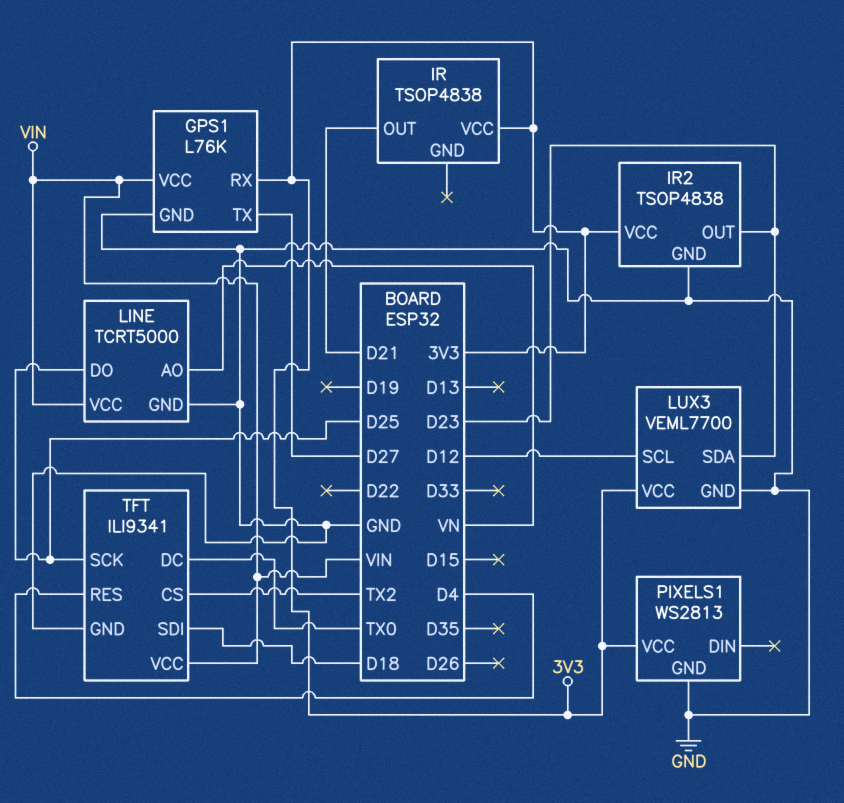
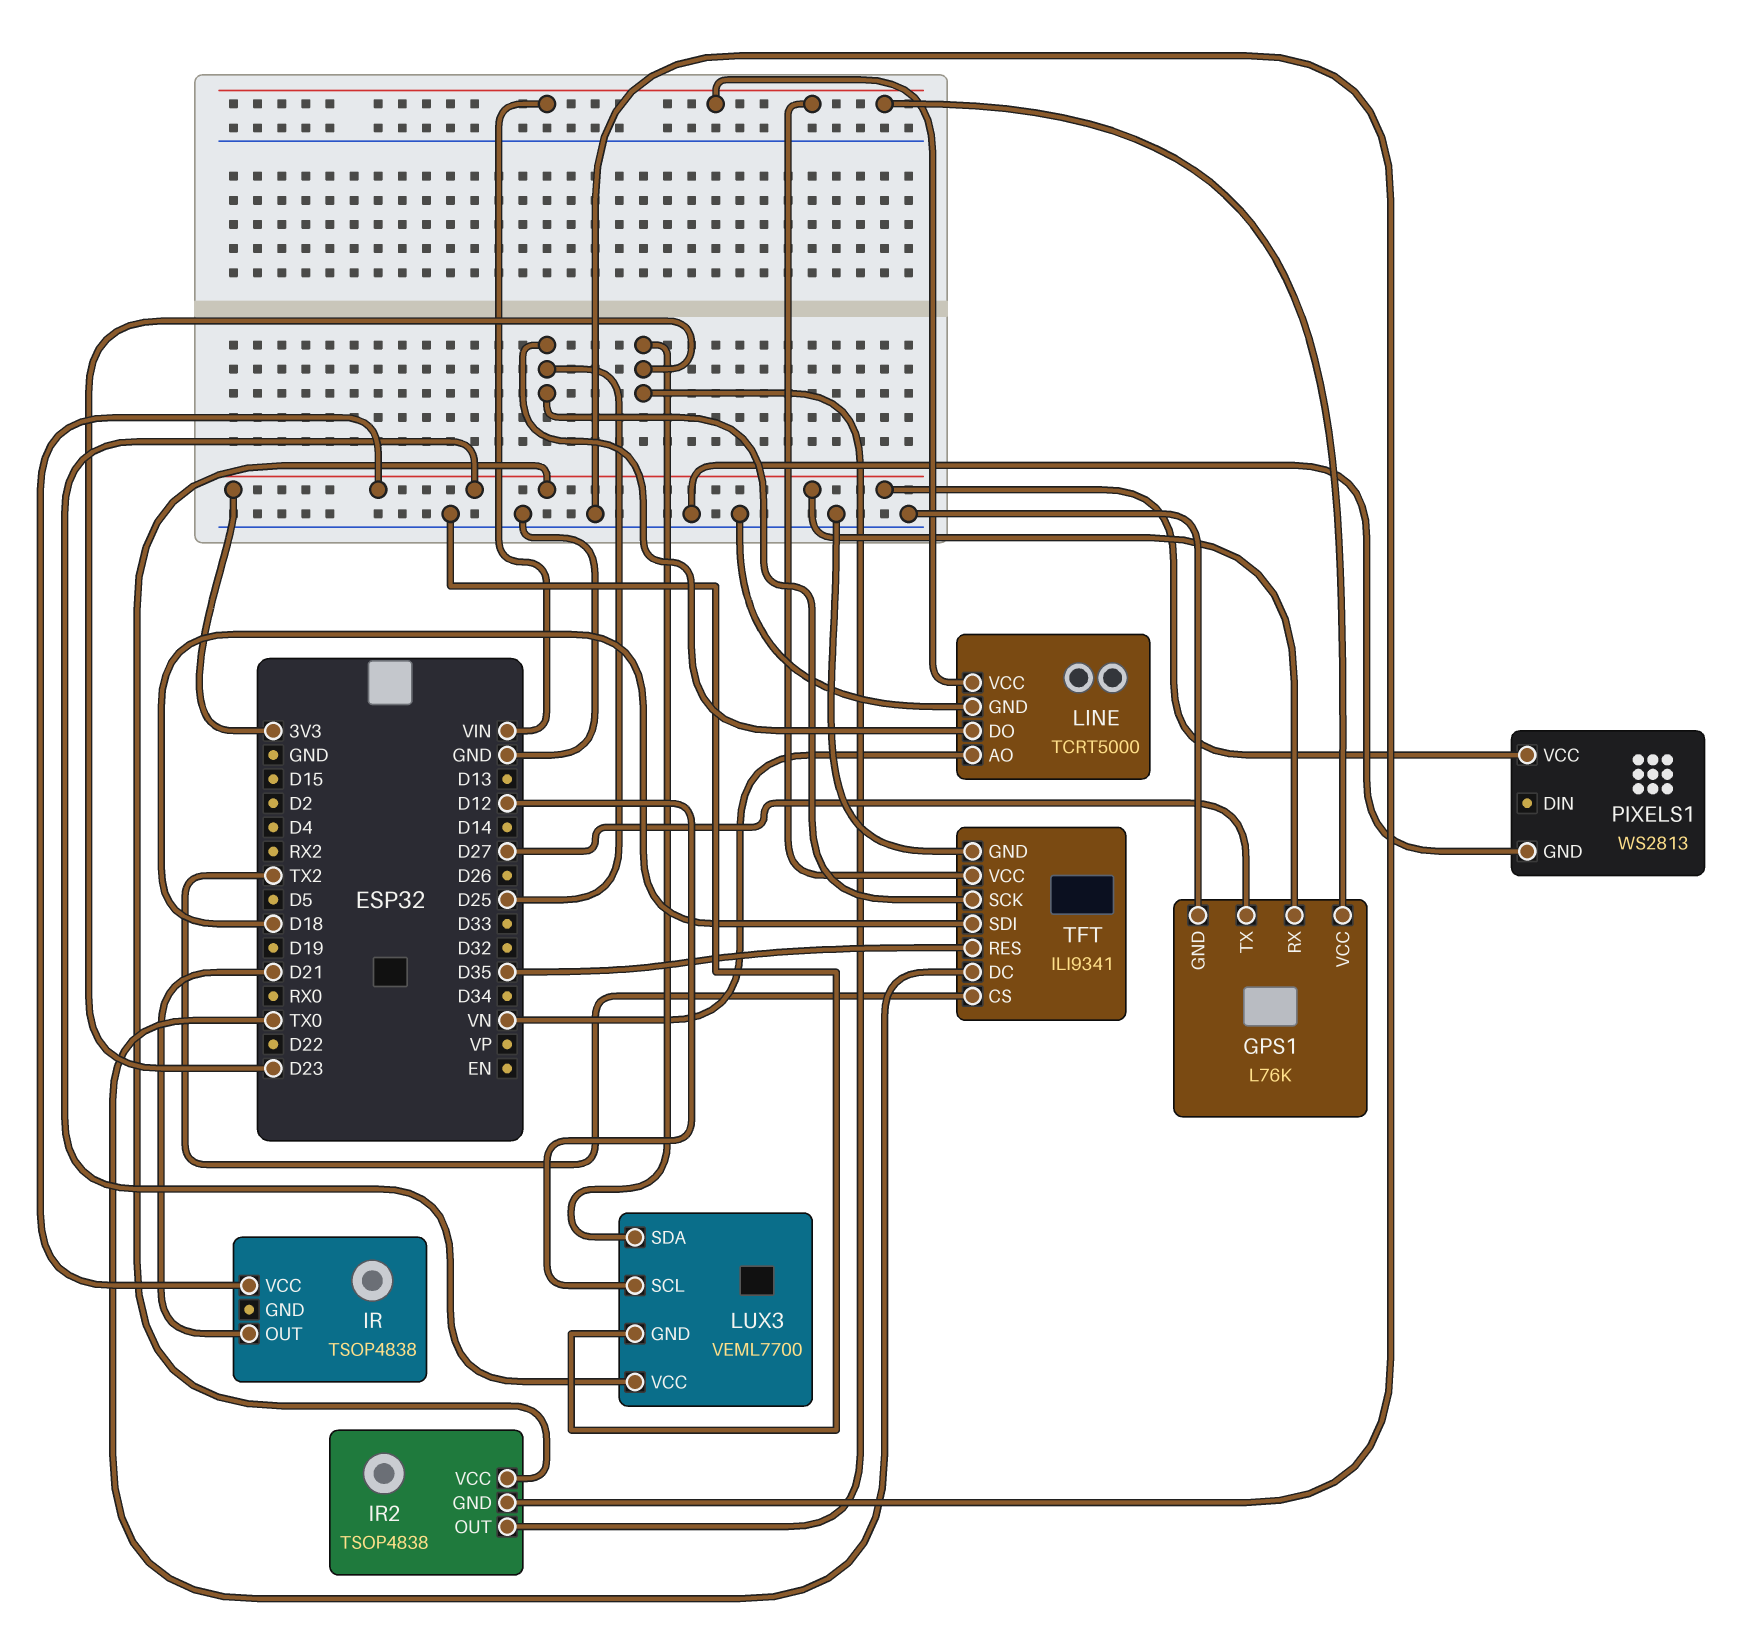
TFT pin RES: D4 -> D35

